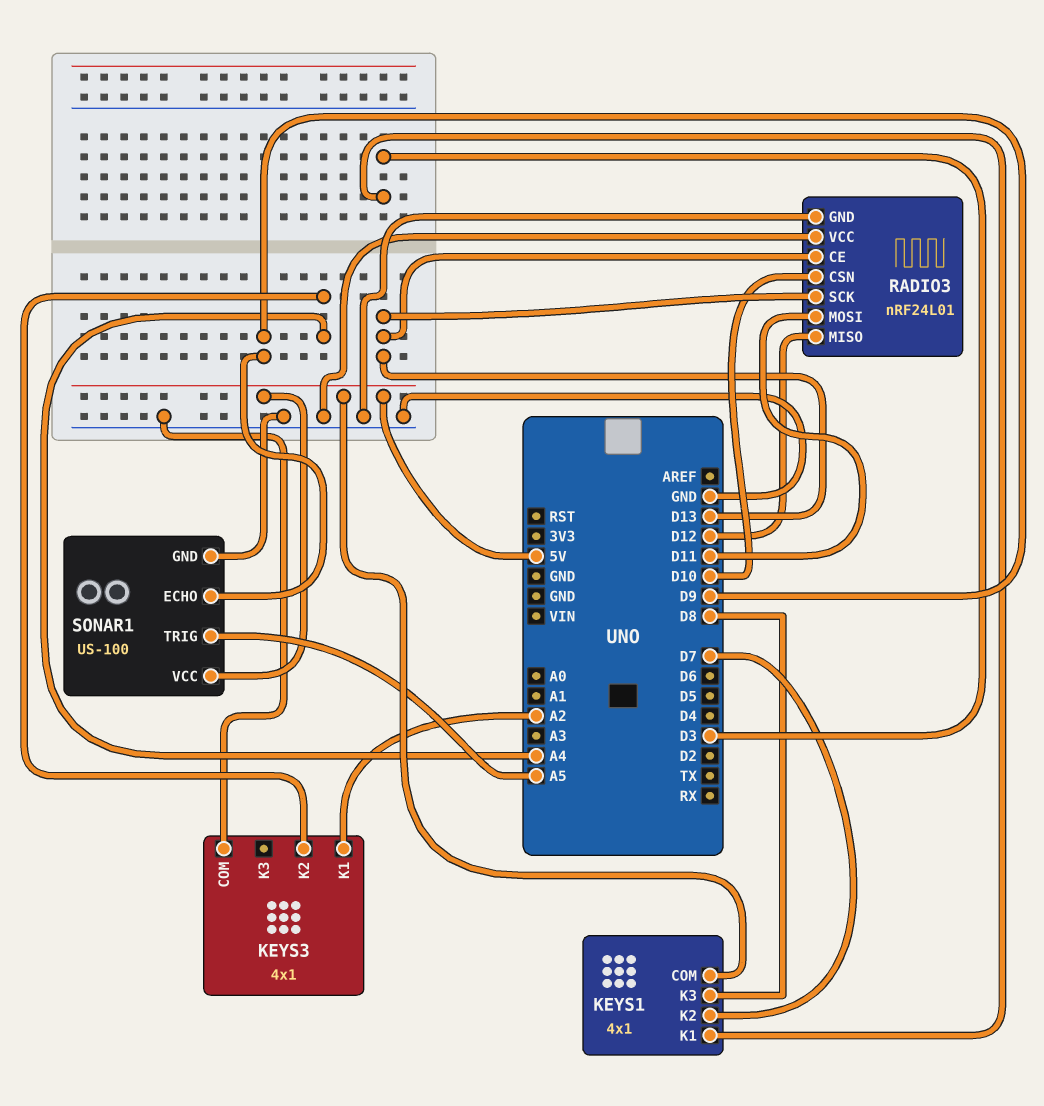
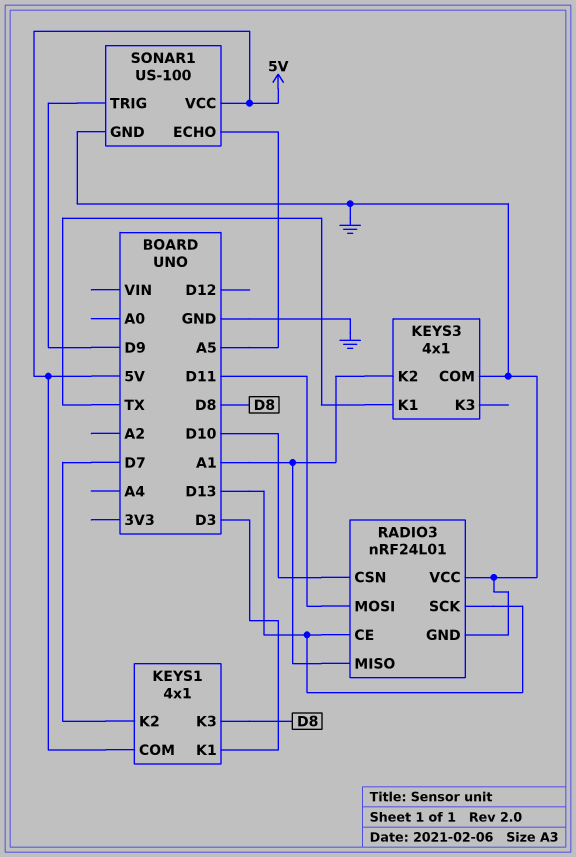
KEYS3 pin K1: A2 -> TX
KEYS3 pin K2: A4 -> A1
RADIO3 pin MISO: D12 -> A1
SONAR1 pin ECHO: D9 -> A5
SONAR1 pin TRIG: A5 -> D9

